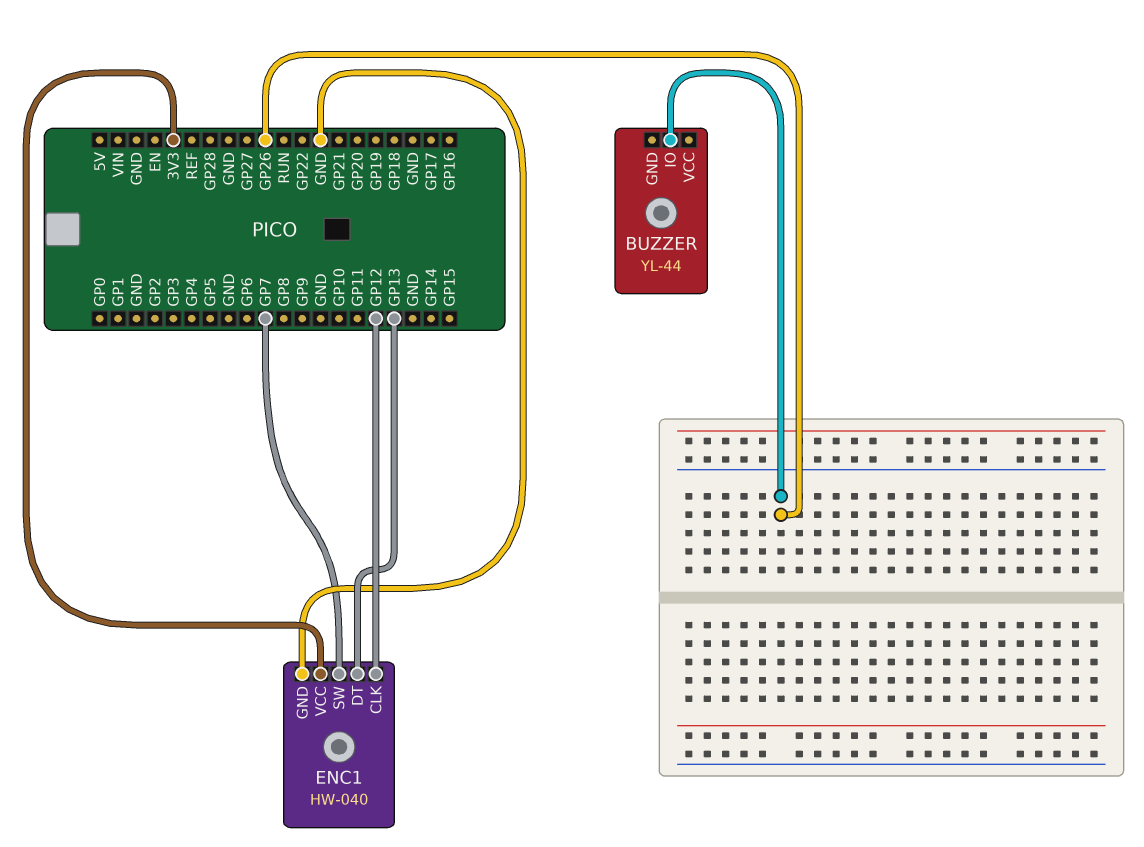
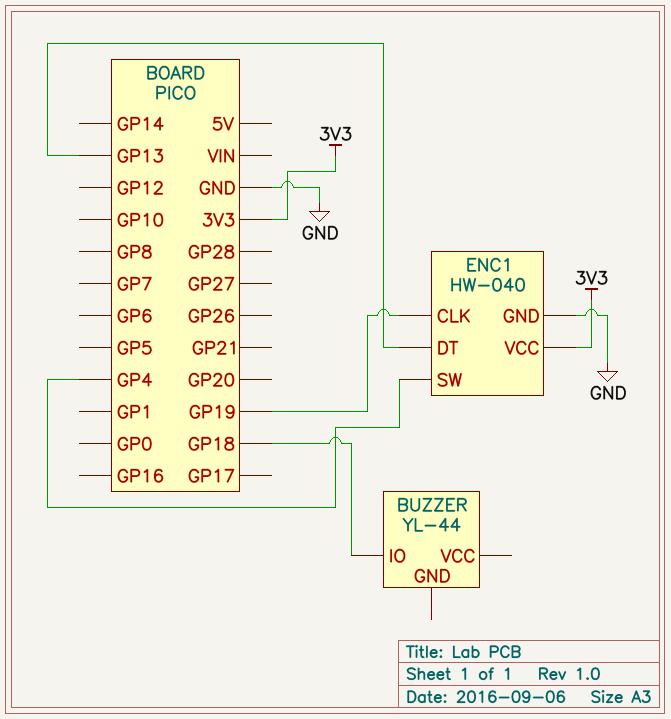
BUZZER pin IO: GP26 -> GP18
ENC1 pin CLK: GP12 -> GP19
ENC1 pin SW: GP7 -> GP4

